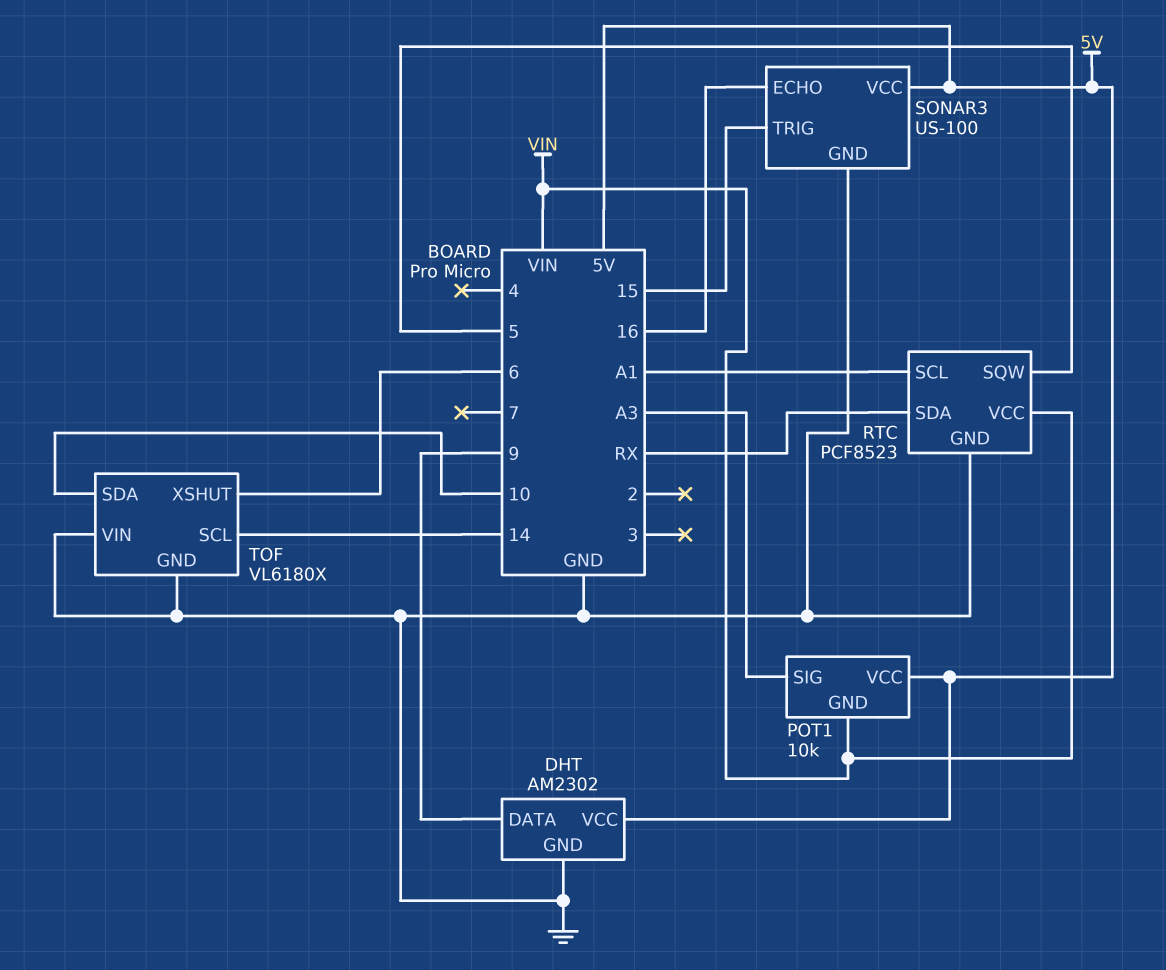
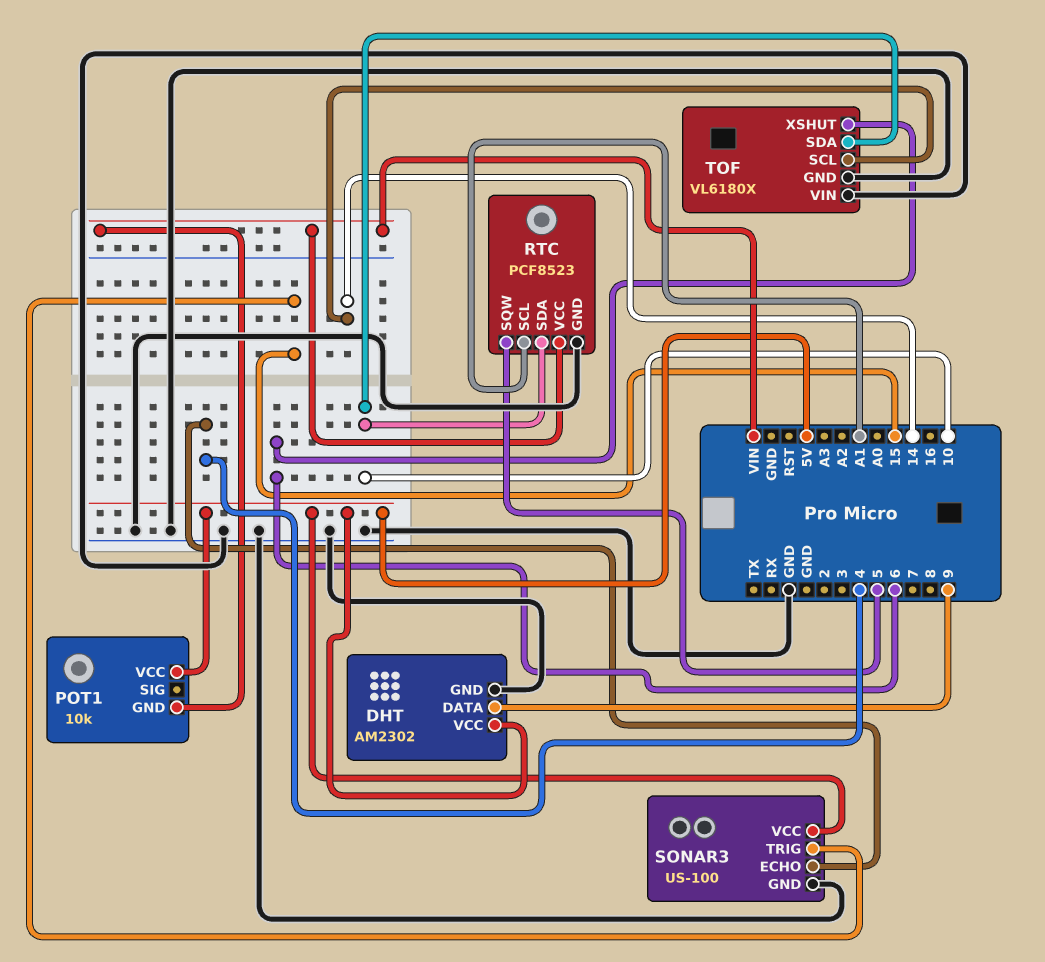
POT1 pin SIG: A3 -> none
RTC pin SDA: RX -> 10
SONAR3 pin ECHO: 16 -> 4

